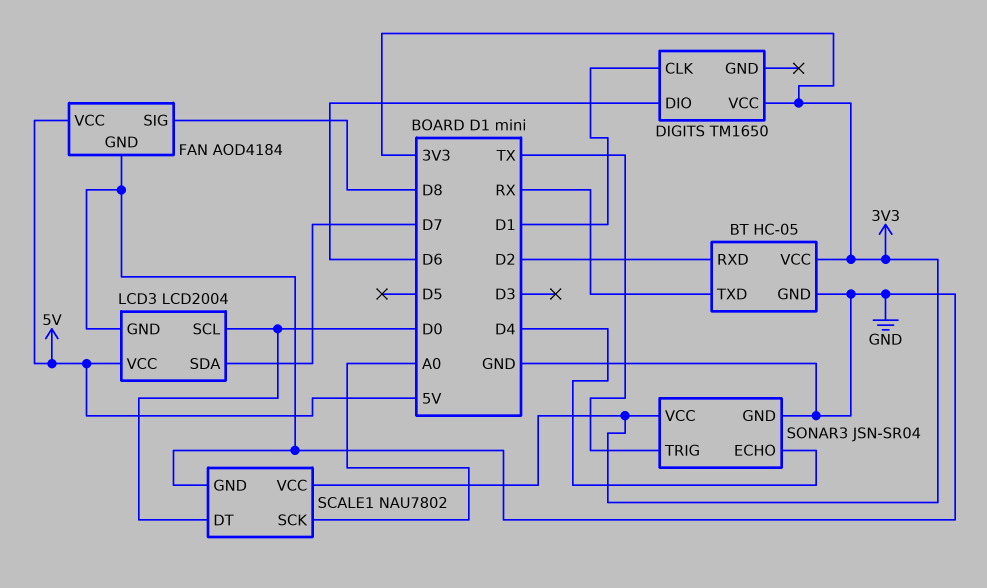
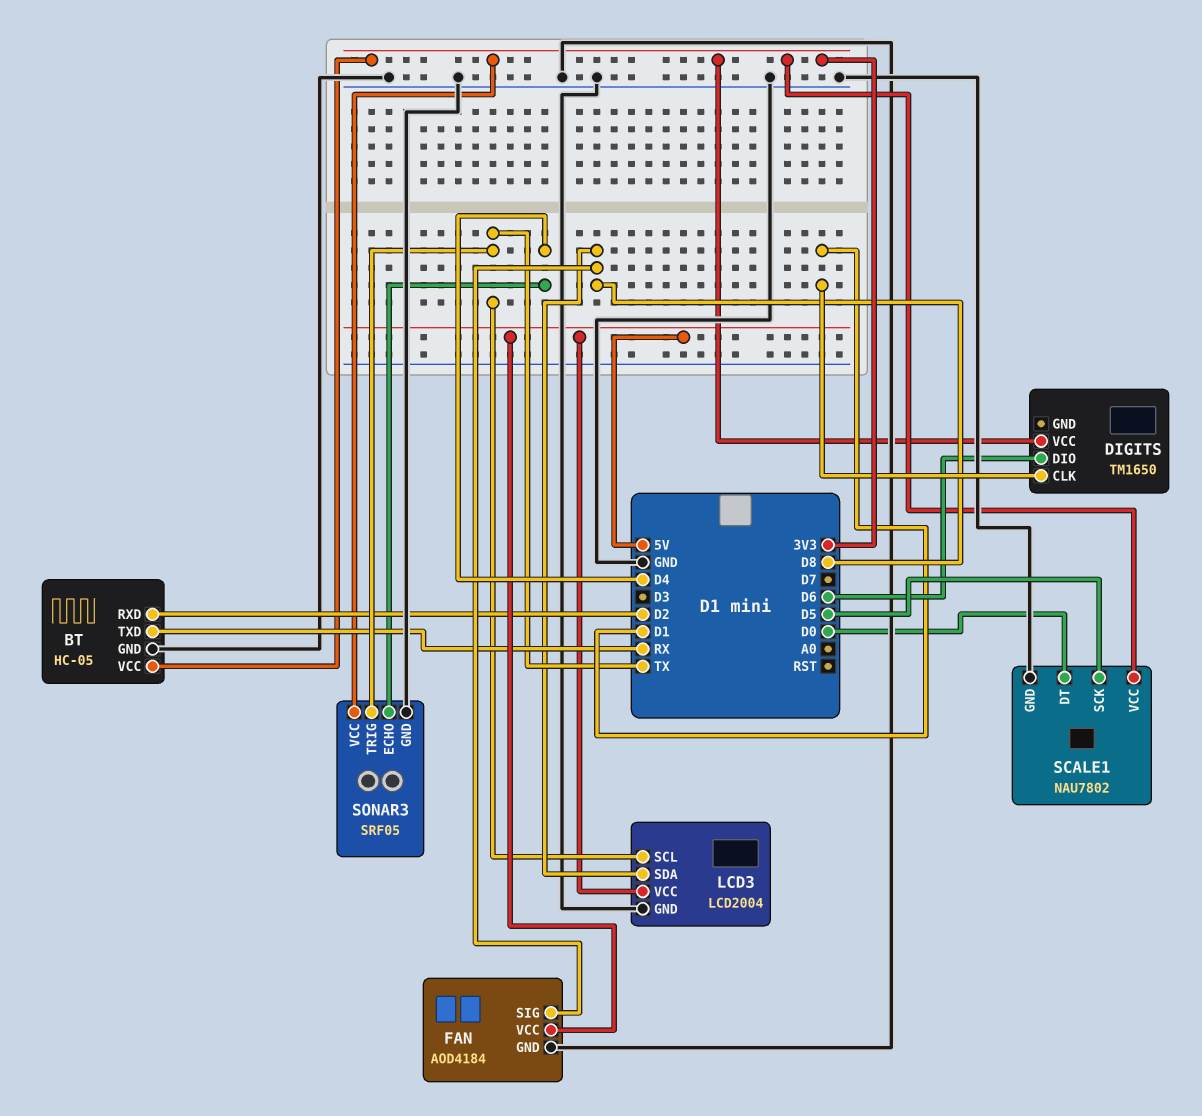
LCD3 pin SCL: D0 -> TX
LCD3 pin SDA: D7 -> D8
SCALE1 pin SCK: A0 -> D5
SONAR3: JSN-SR04 -> SRF05

